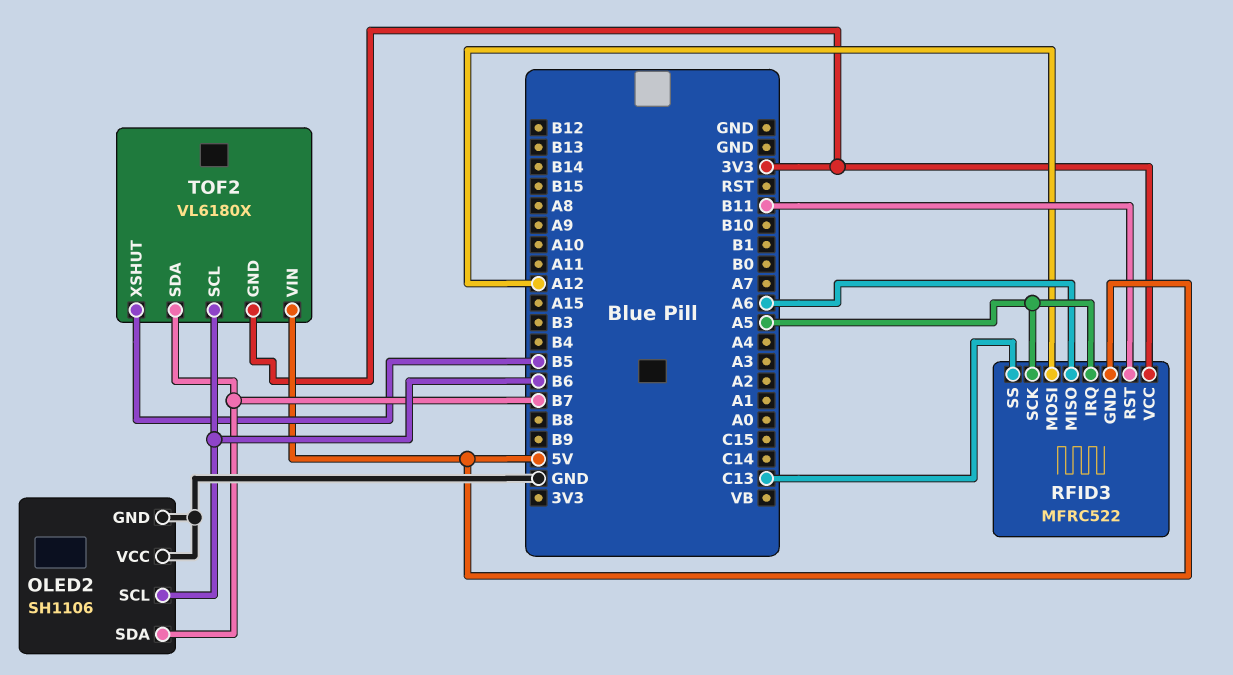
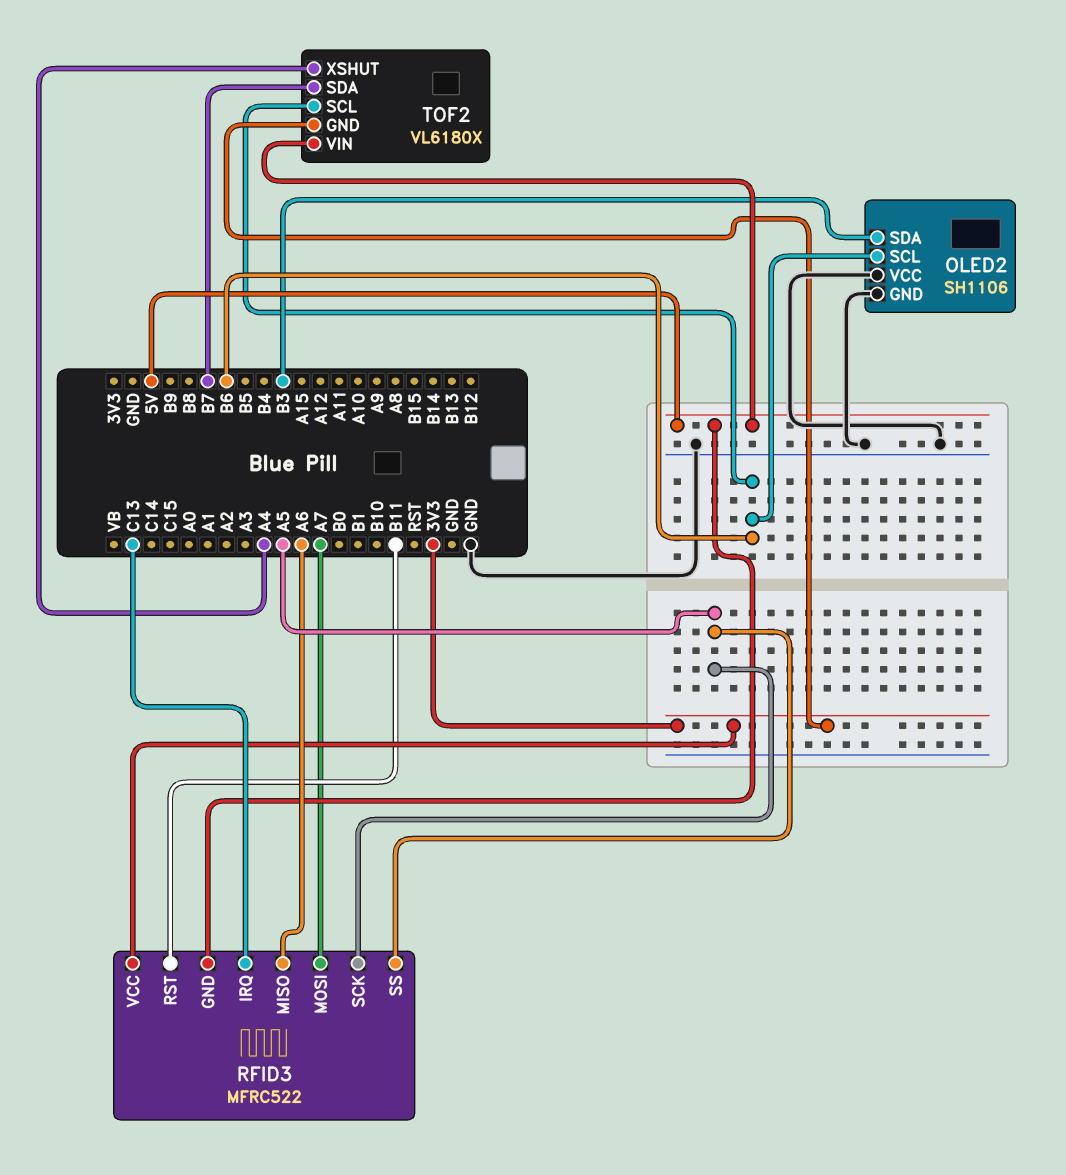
OLED2 pin SDA: B7 -> B3
RFID3 pin IRQ: A5 -> C13
RFID3 pin MOSI: A12 -> A7
RFID3 pin SS: C13 -> A5
TOF2 pin XSHUT: B5 -> A4

